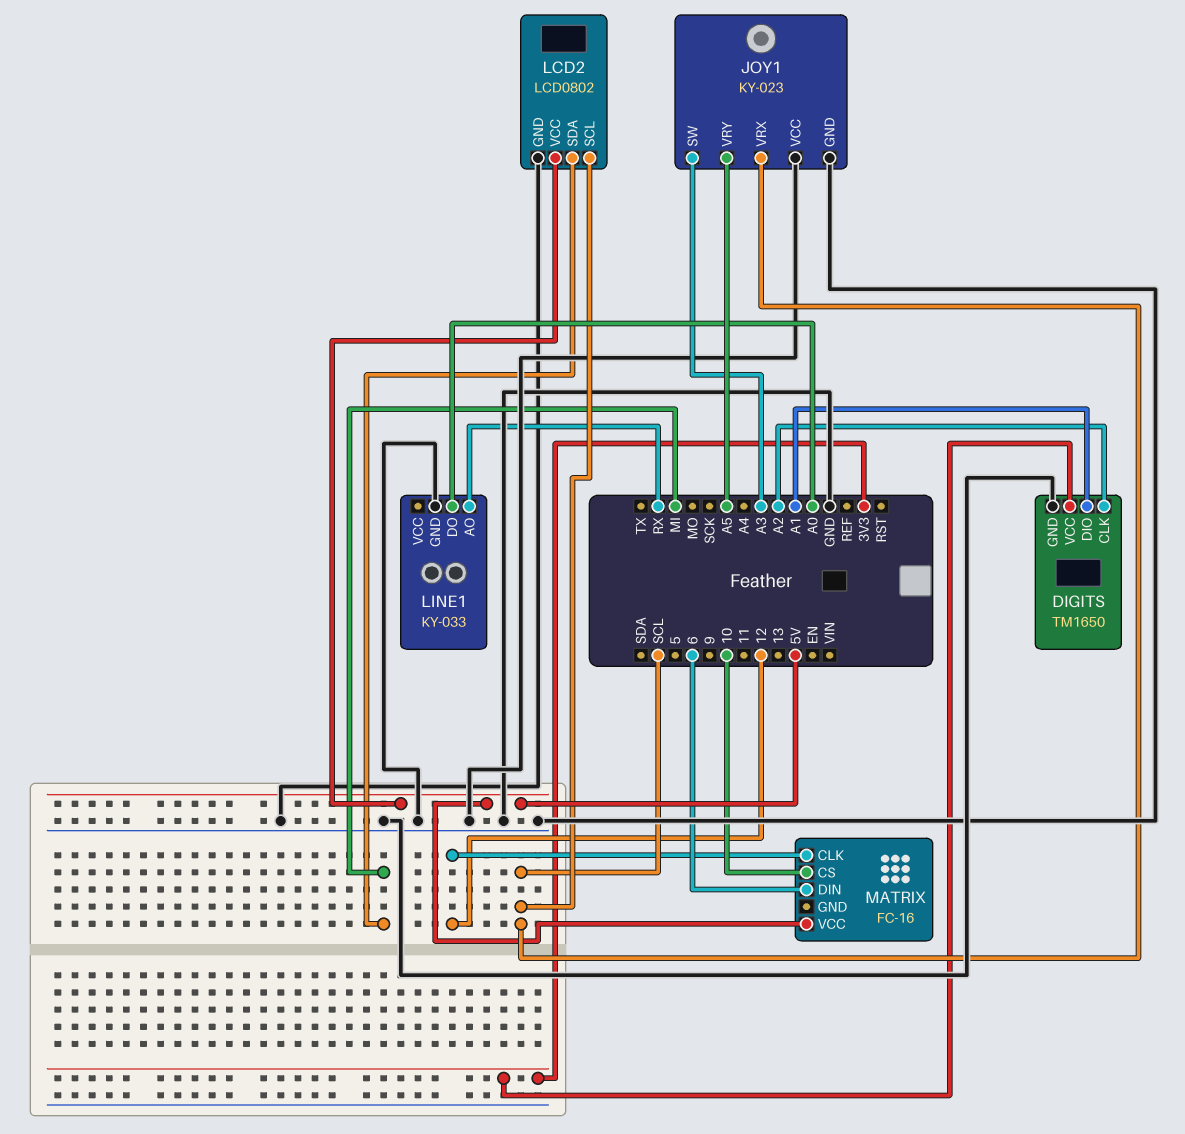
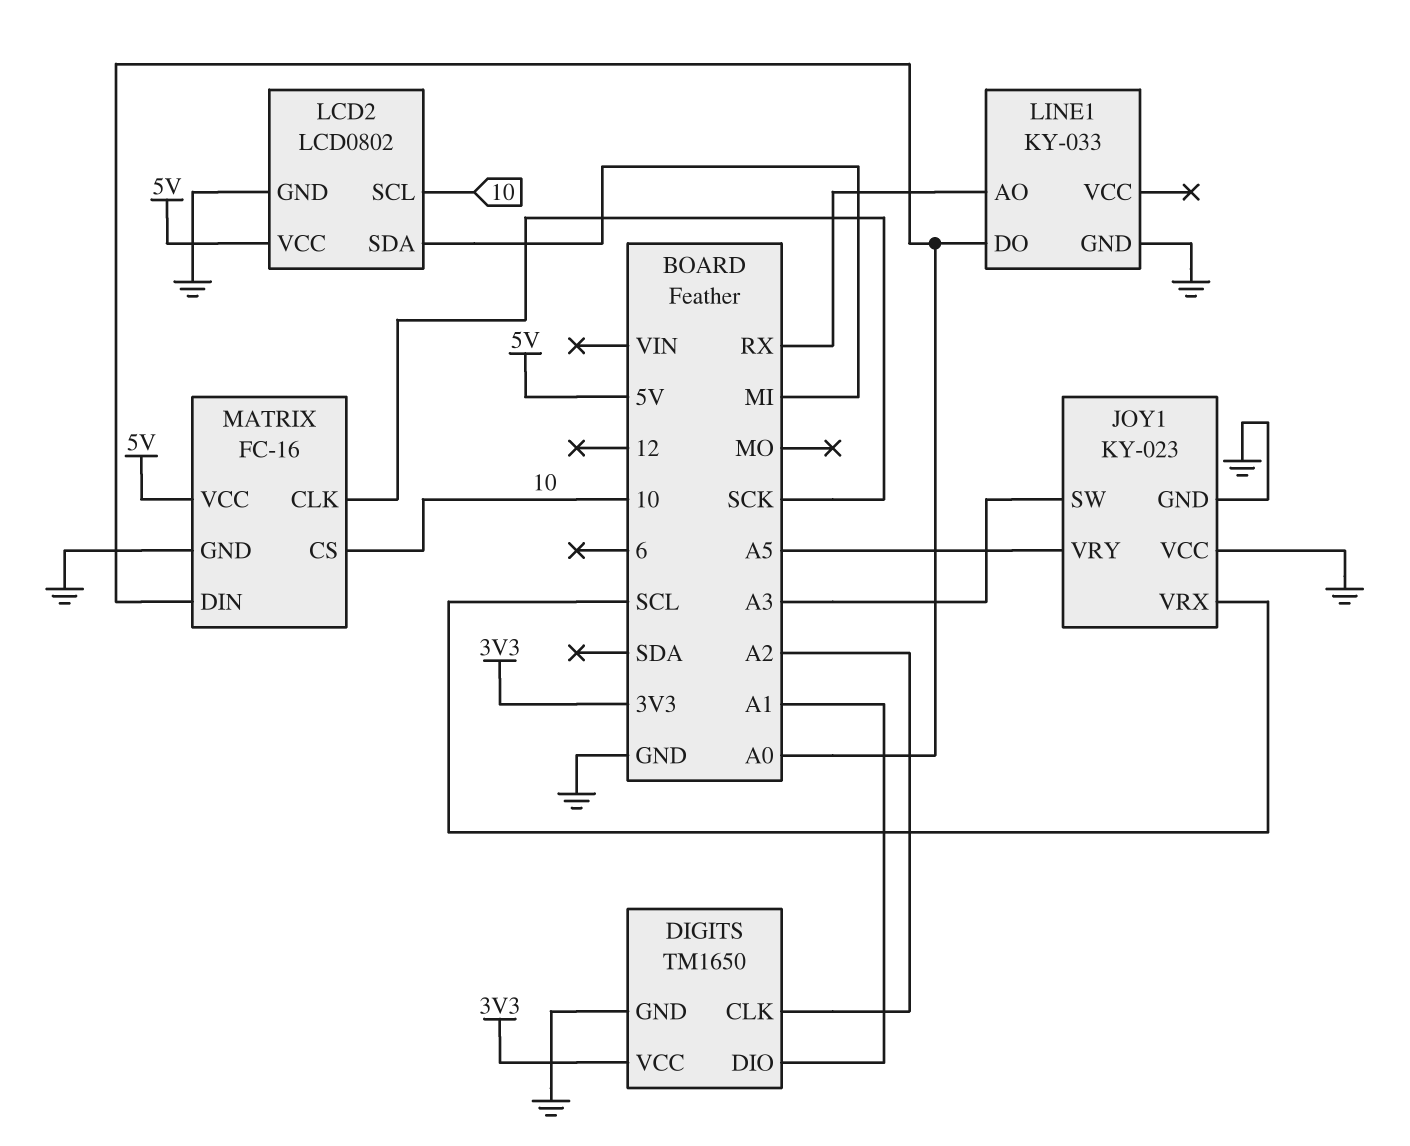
LCD2 pin SCL: SCL -> 10
MATRIX pin CLK: 12 -> SCK
MATRIX pin DIN: 6 -> A0
MATRIX pin GND: none -> GND

